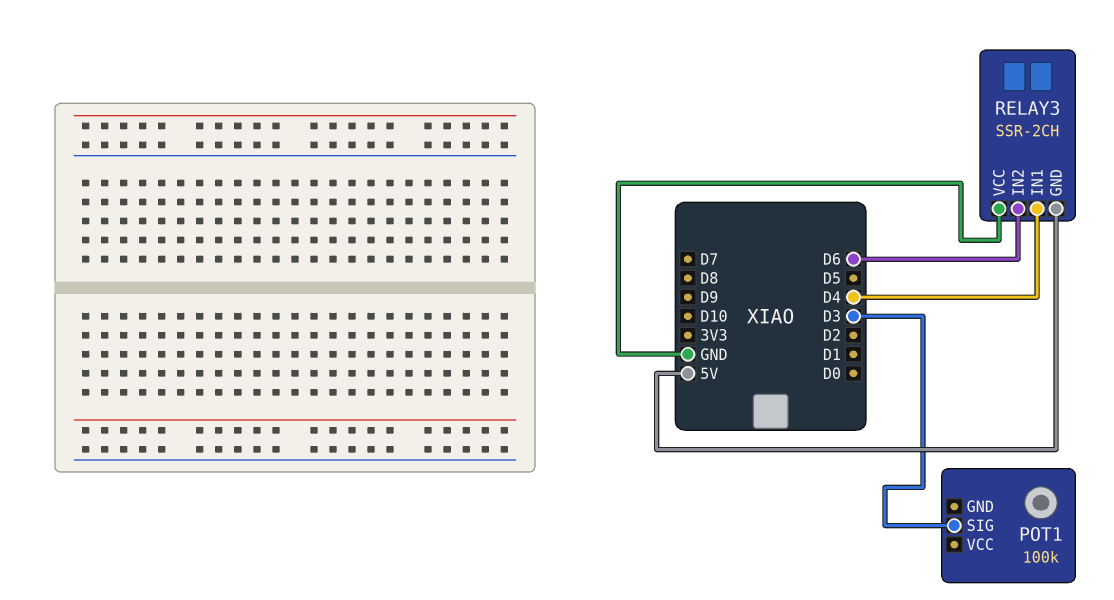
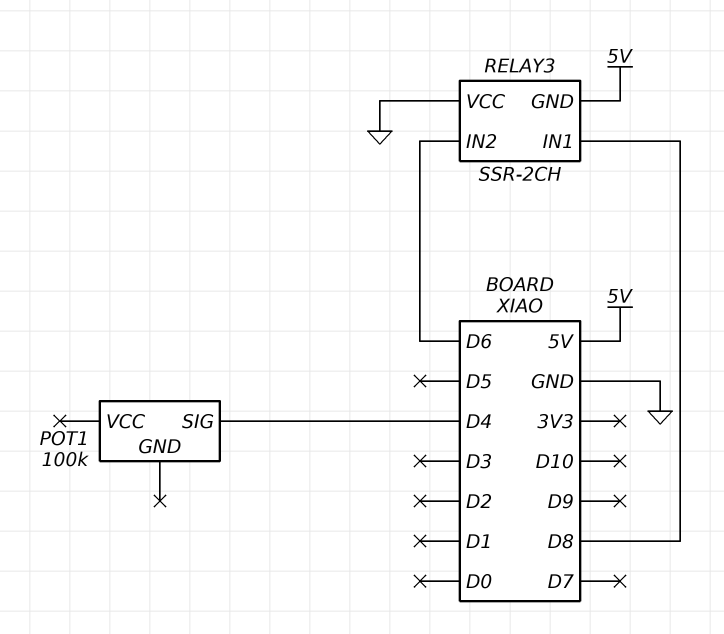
POT1 pin SIG: D3 -> D4
RELAY3 pin IN1: D4 -> D8

